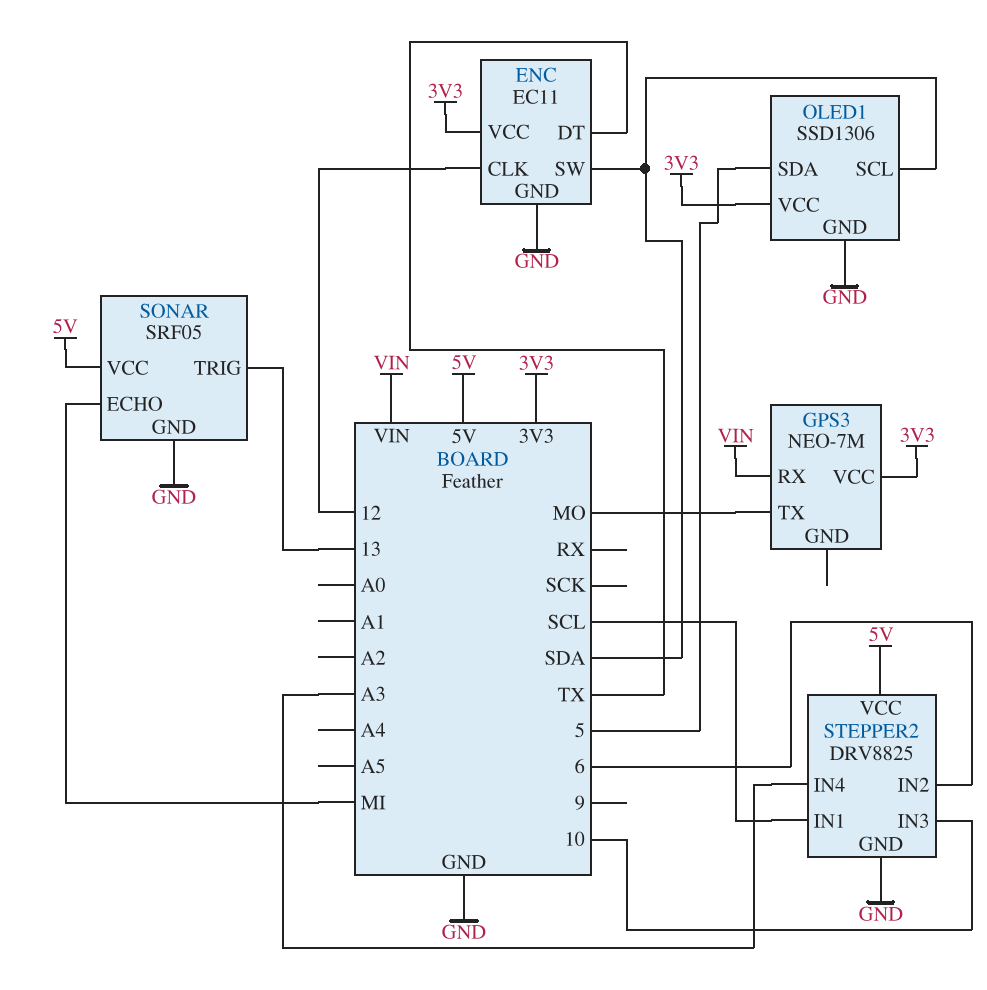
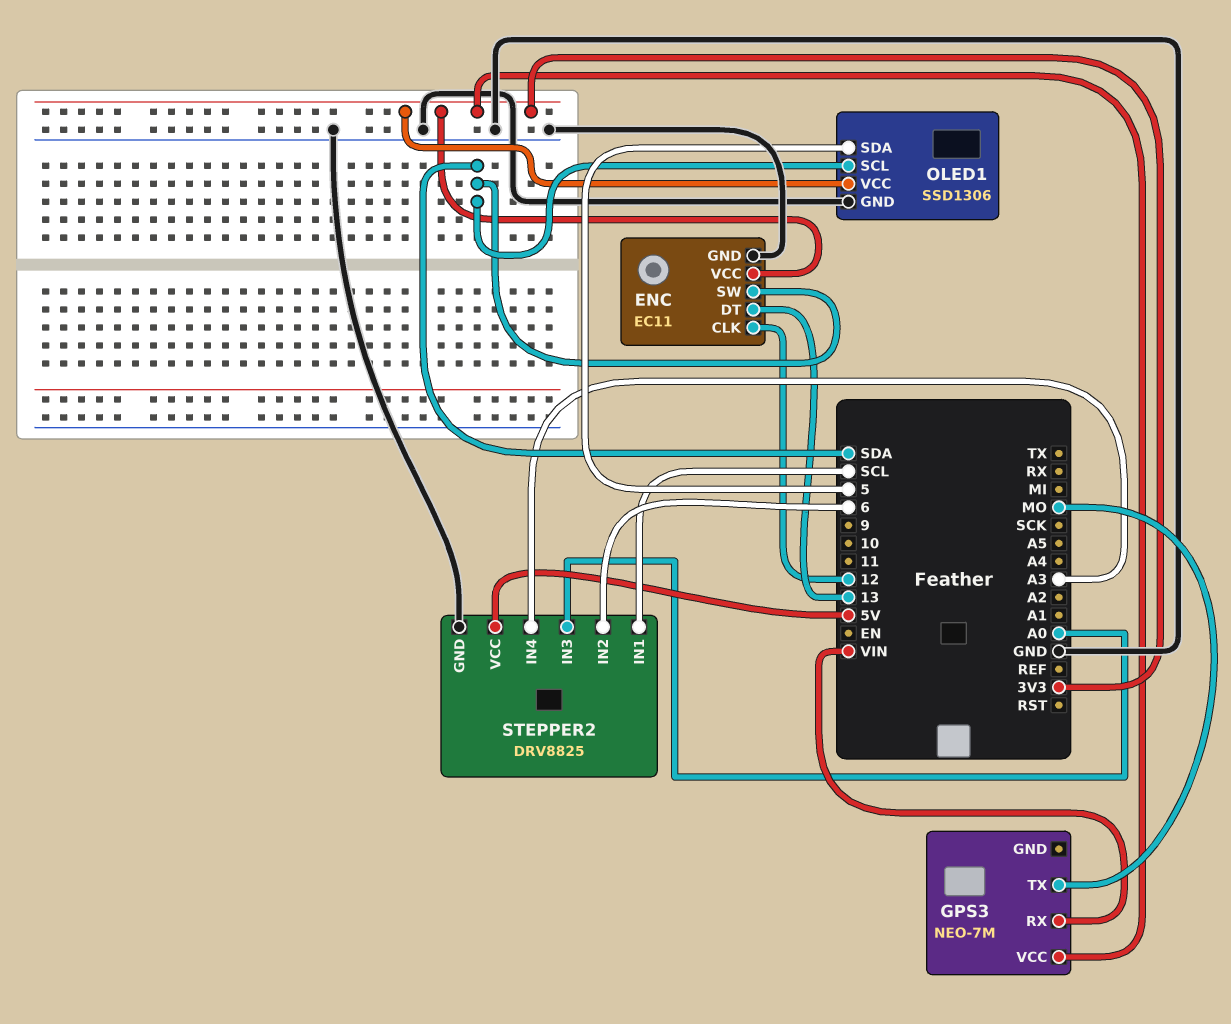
ENC pin DT: TX -> 13
SONAR: SRF05 -> none
SONAR pin ECHO: MI -> none
SONAR pin GND: GND -> none
SONAR pin TRIG: 13 -> none
SONAR pin VCC: 5V -> none
STEPPER2 pin IN3: 10 -> A0

